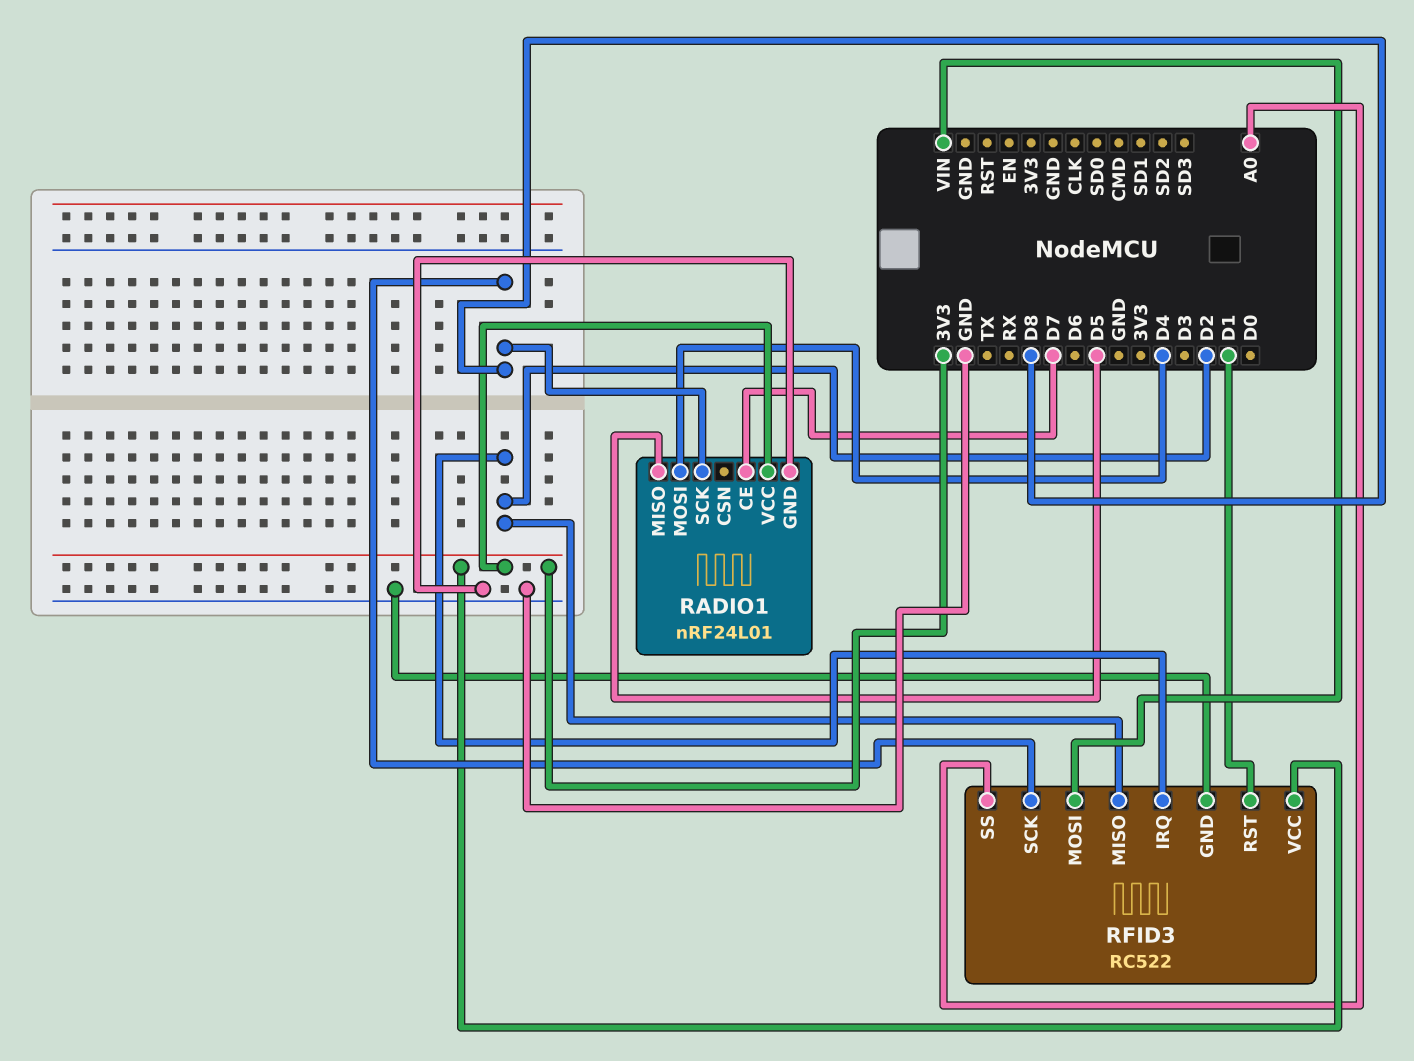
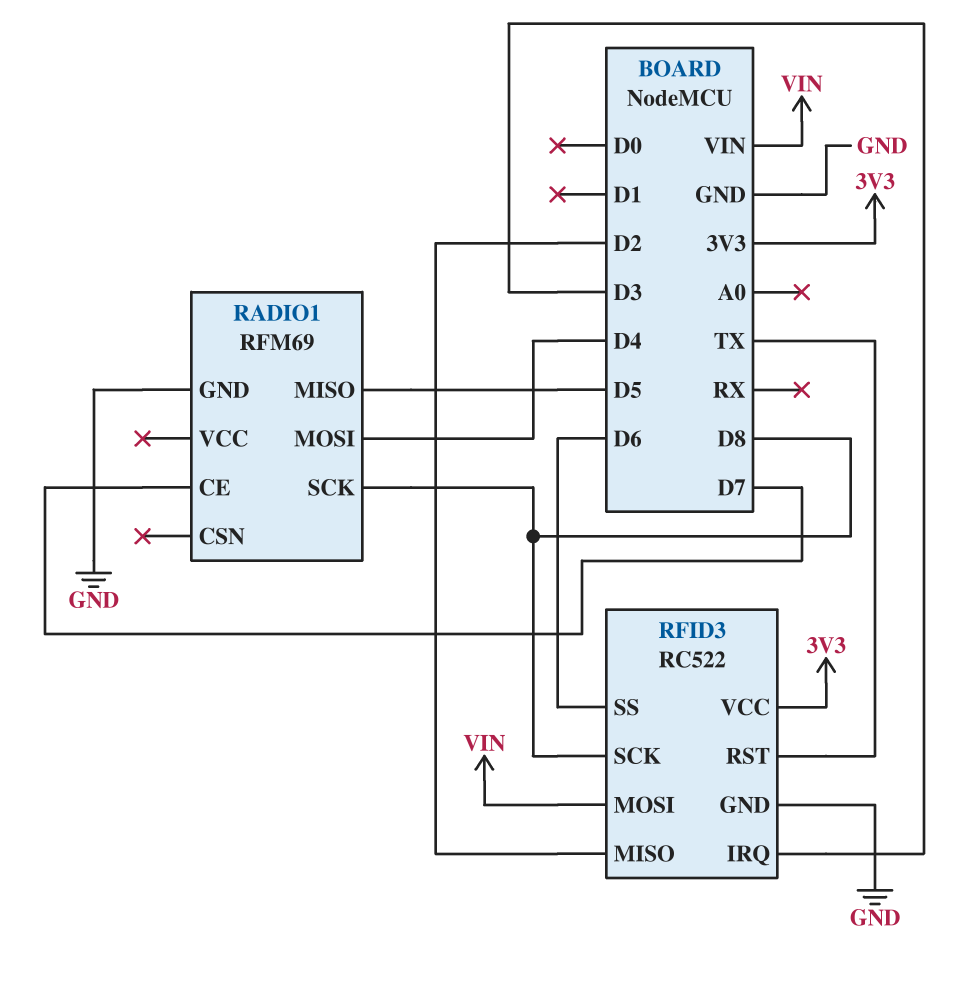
RADIO1: nRF24L01 -> RFM69
RADIO1 pin VCC: 3V3 -> none
RFID3 pin IRQ: D2 -> D3
RFID3 pin RST: D1 -> TX
RFID3 pin SS: A0 -> D6

